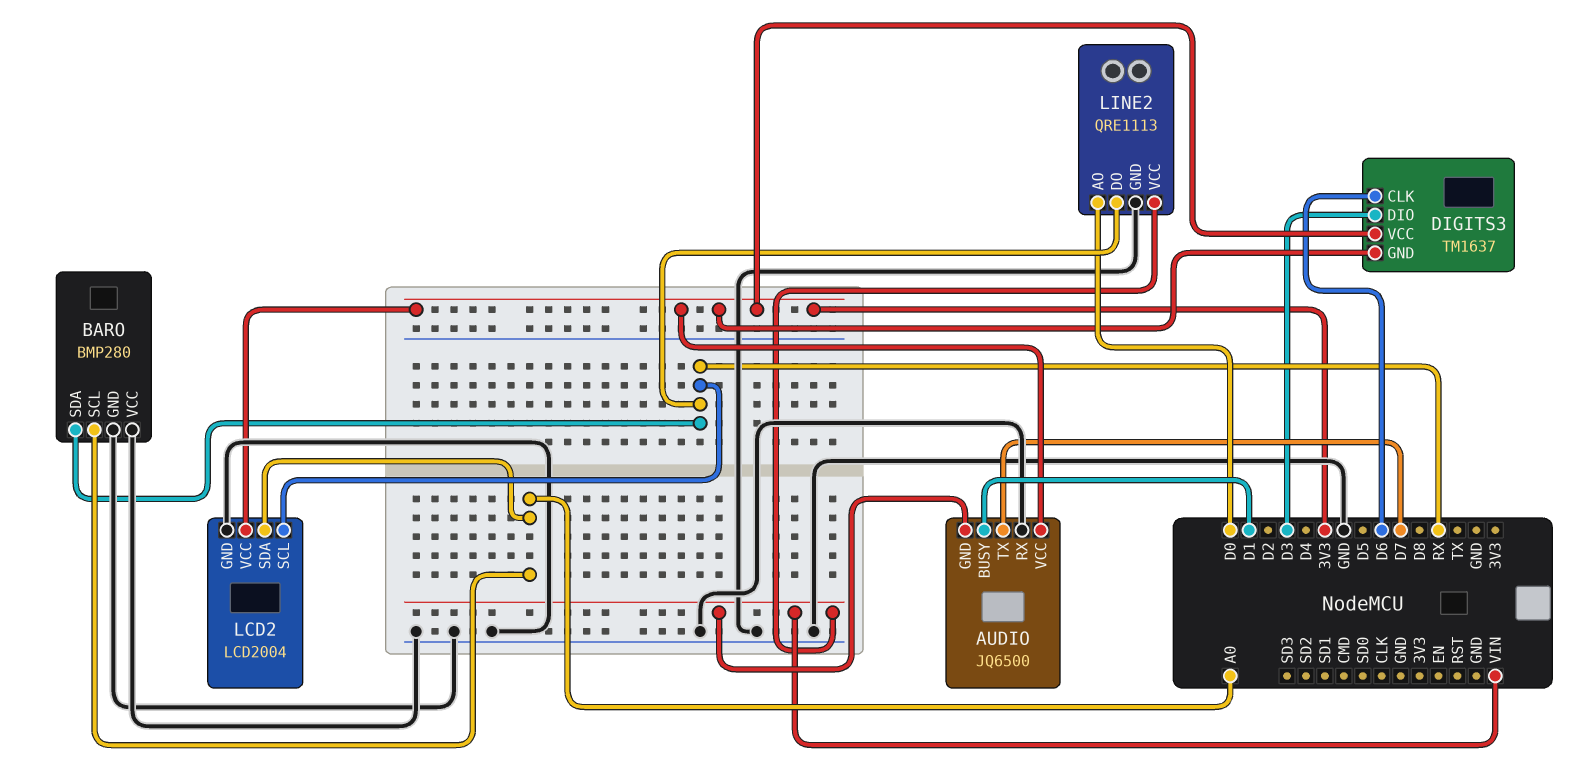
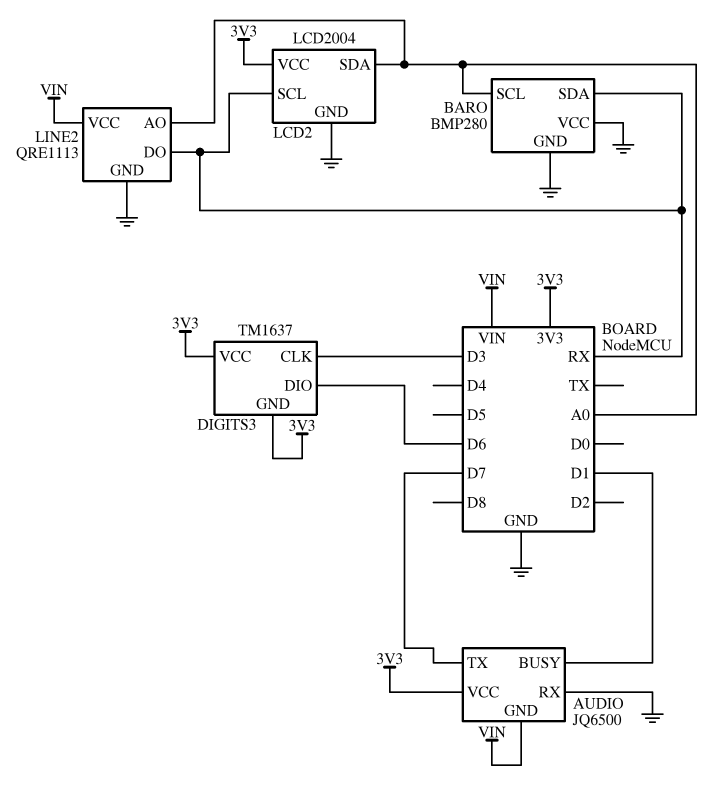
DIGITS3 pin CLK: D6 -> D3
DIGITS3 pin DIO: D3 -> D6
LINE2 pin AO: D0 -> A0

